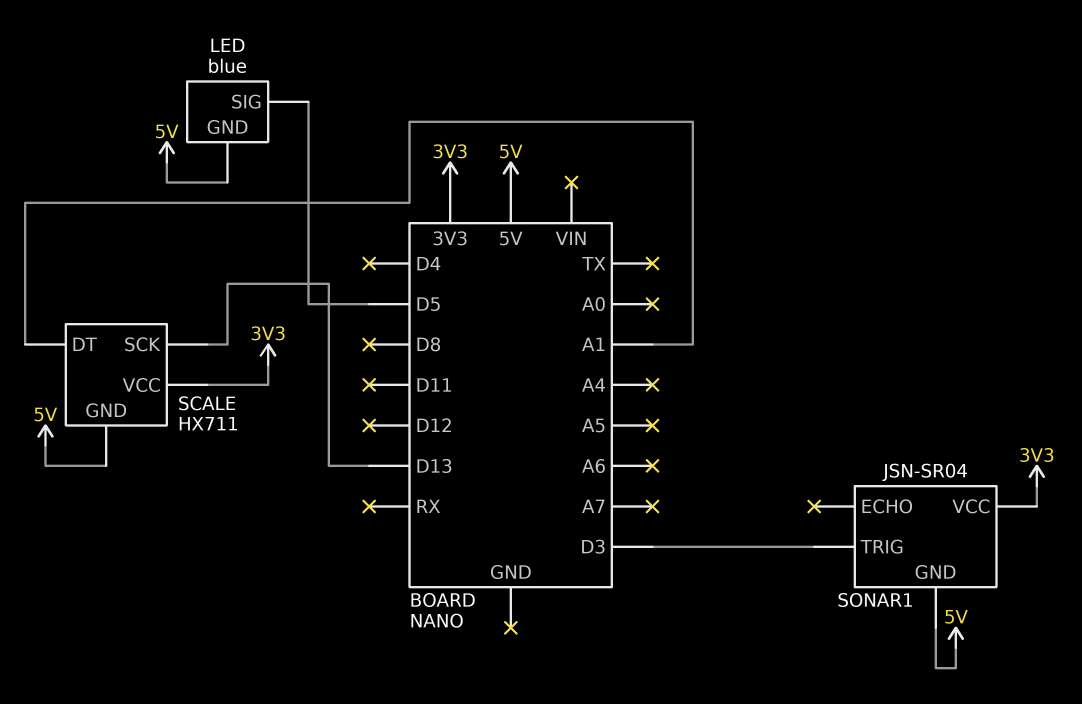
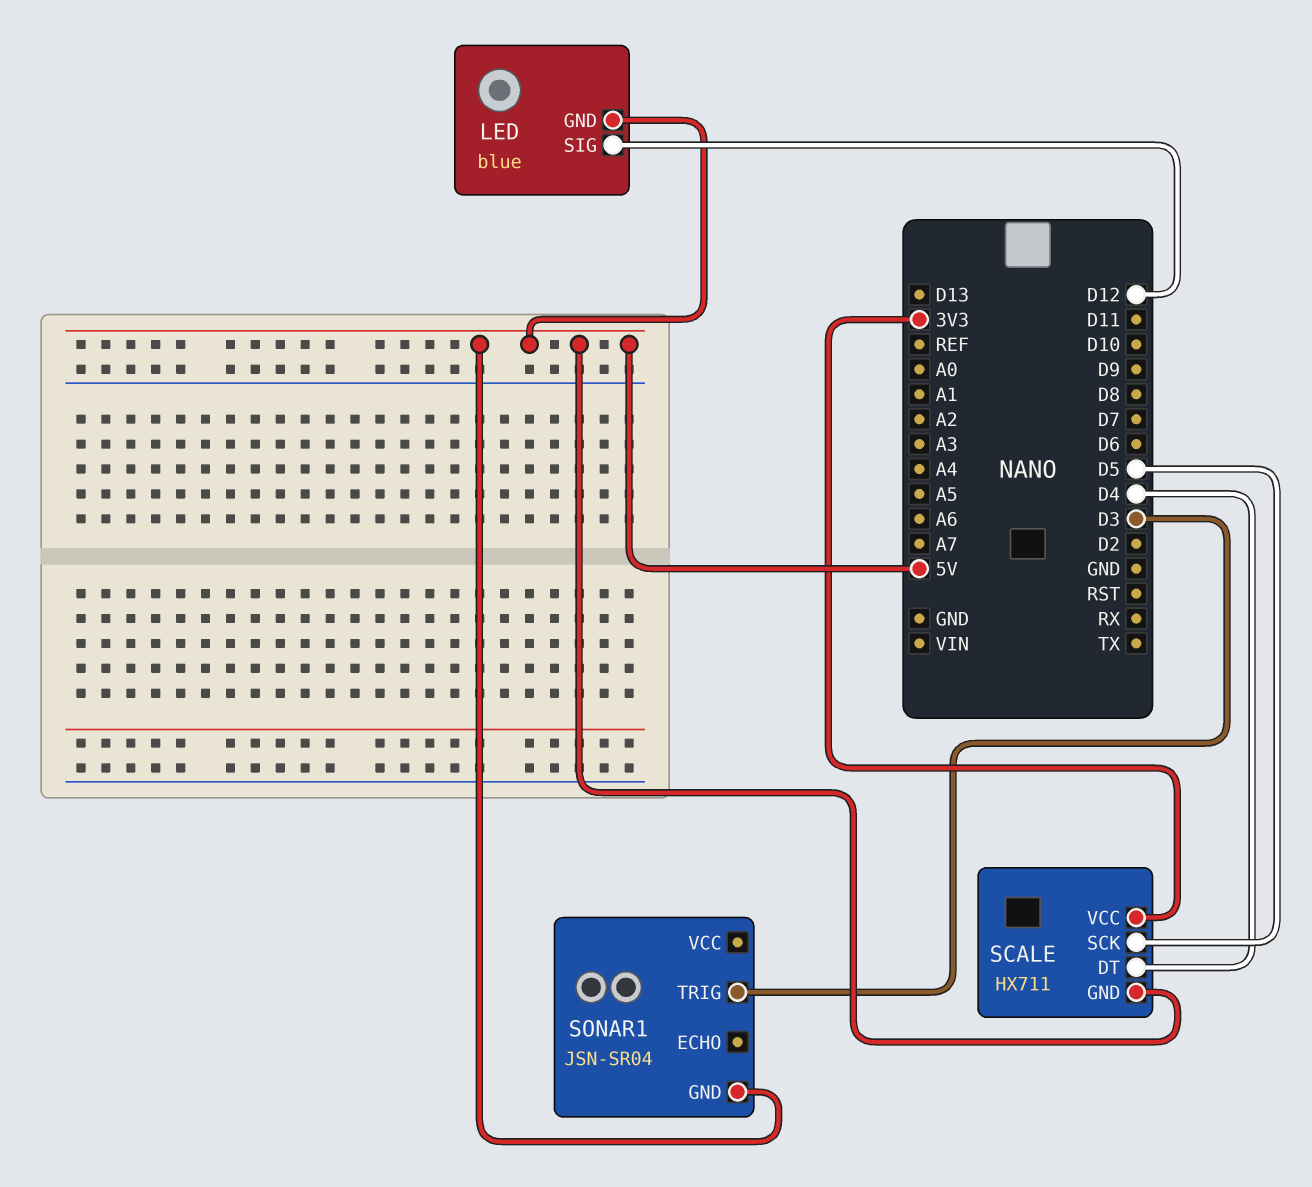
LED pin SIG: D5 -> D12
SCALE pin DT: A1 -> D4
SCALE pin SCK: D13 -> D5
SONAR1 pin VCC: 3V3 -> none

